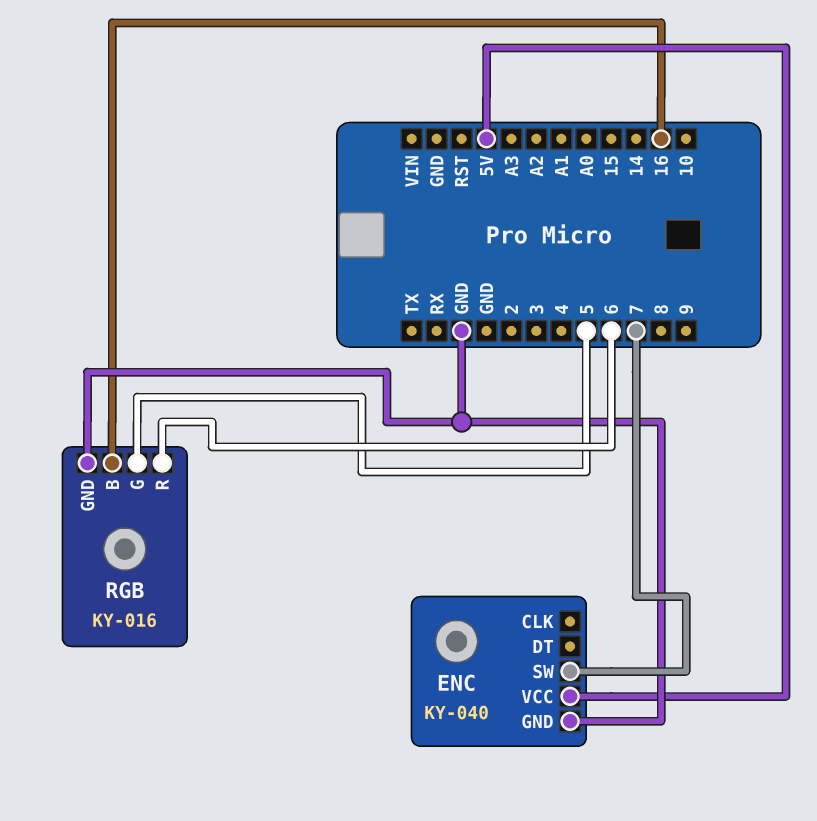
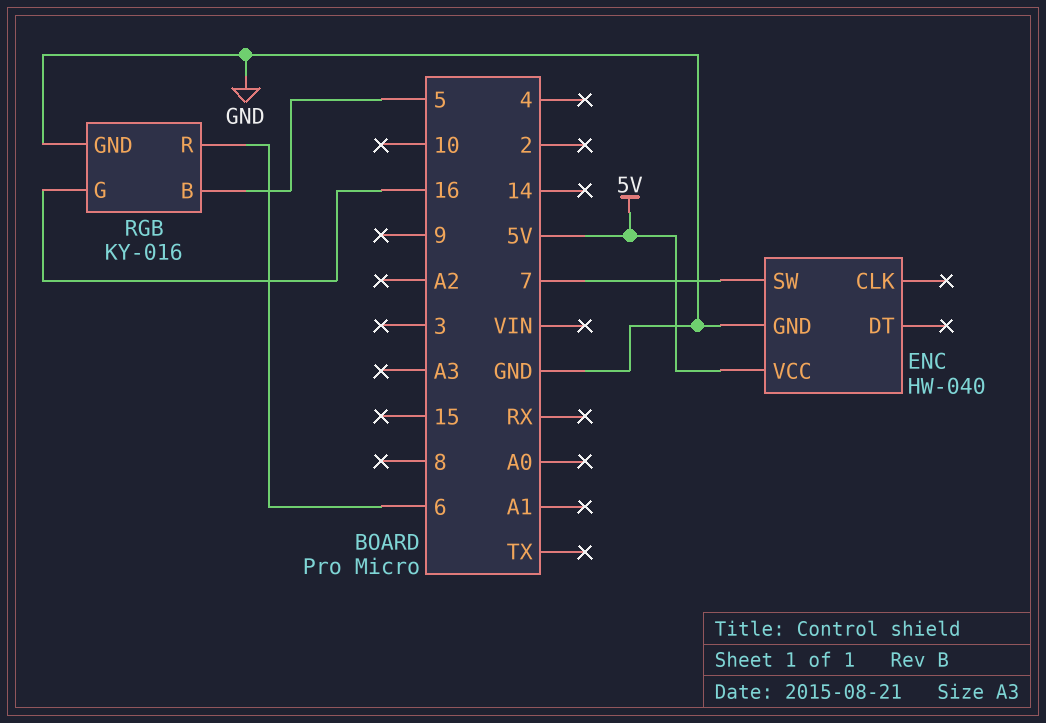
ENC: KY-040 -> HW-040
RGB pin B: 16 -> 5
RGB pin G: 5 -> 16

